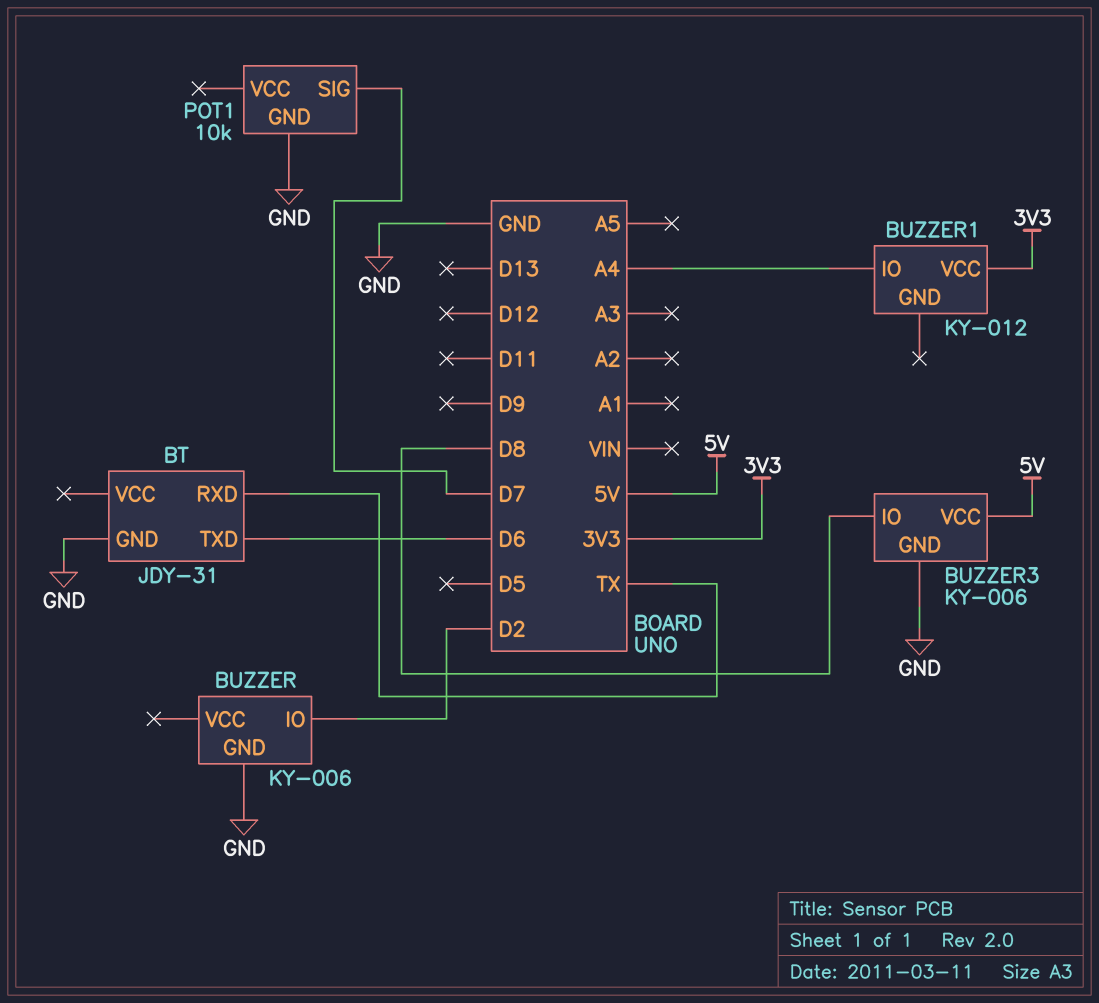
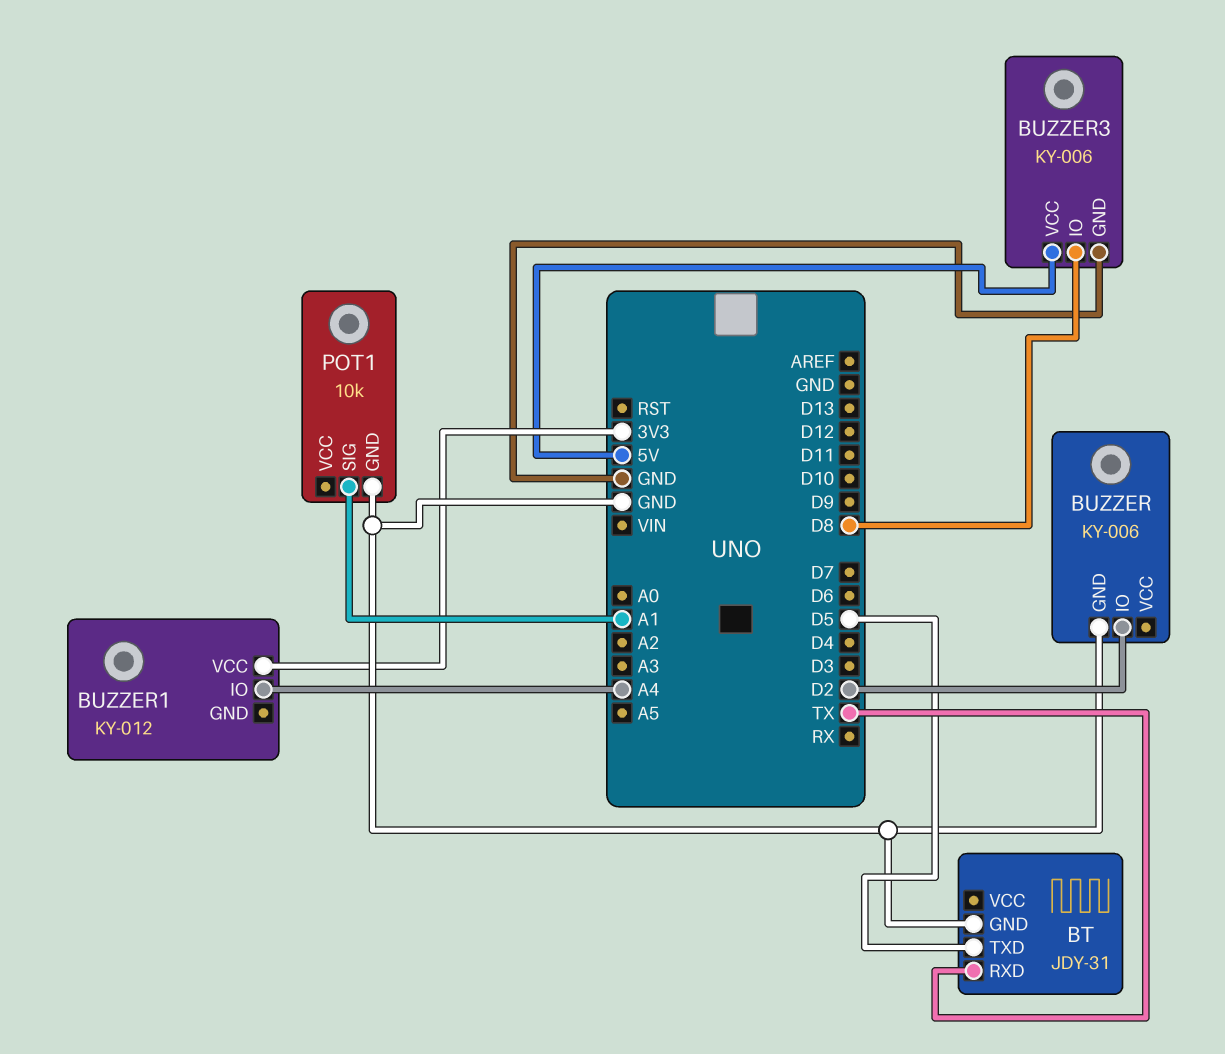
BT pin TXD: D6 -> D5
POT1 pin SIG: D7 -> A1

